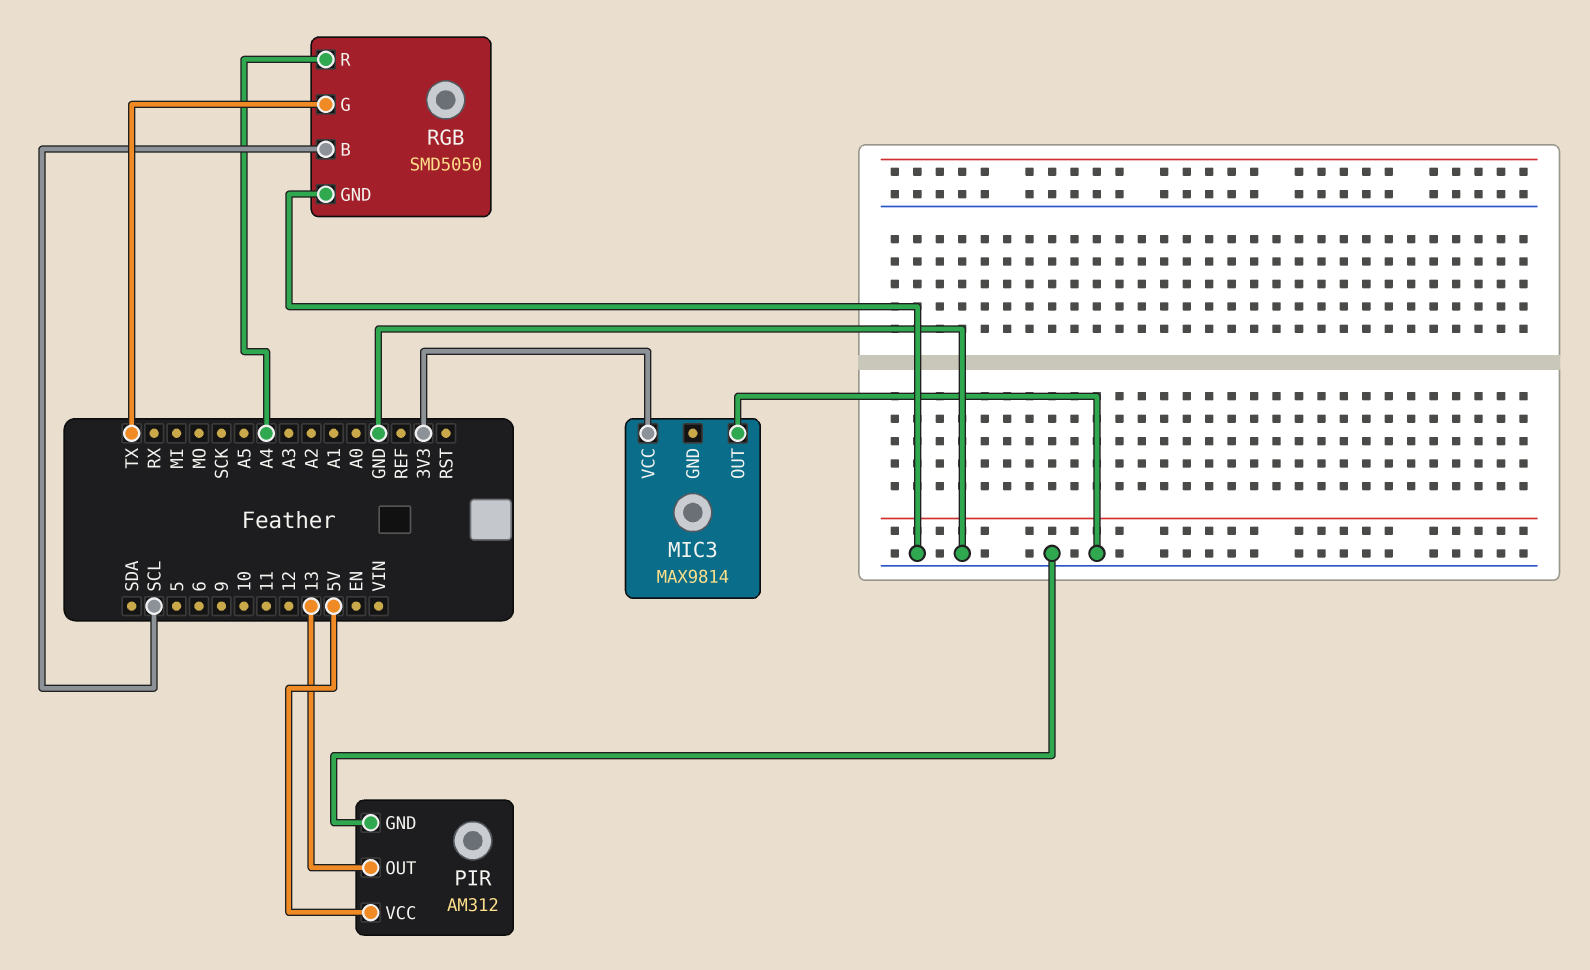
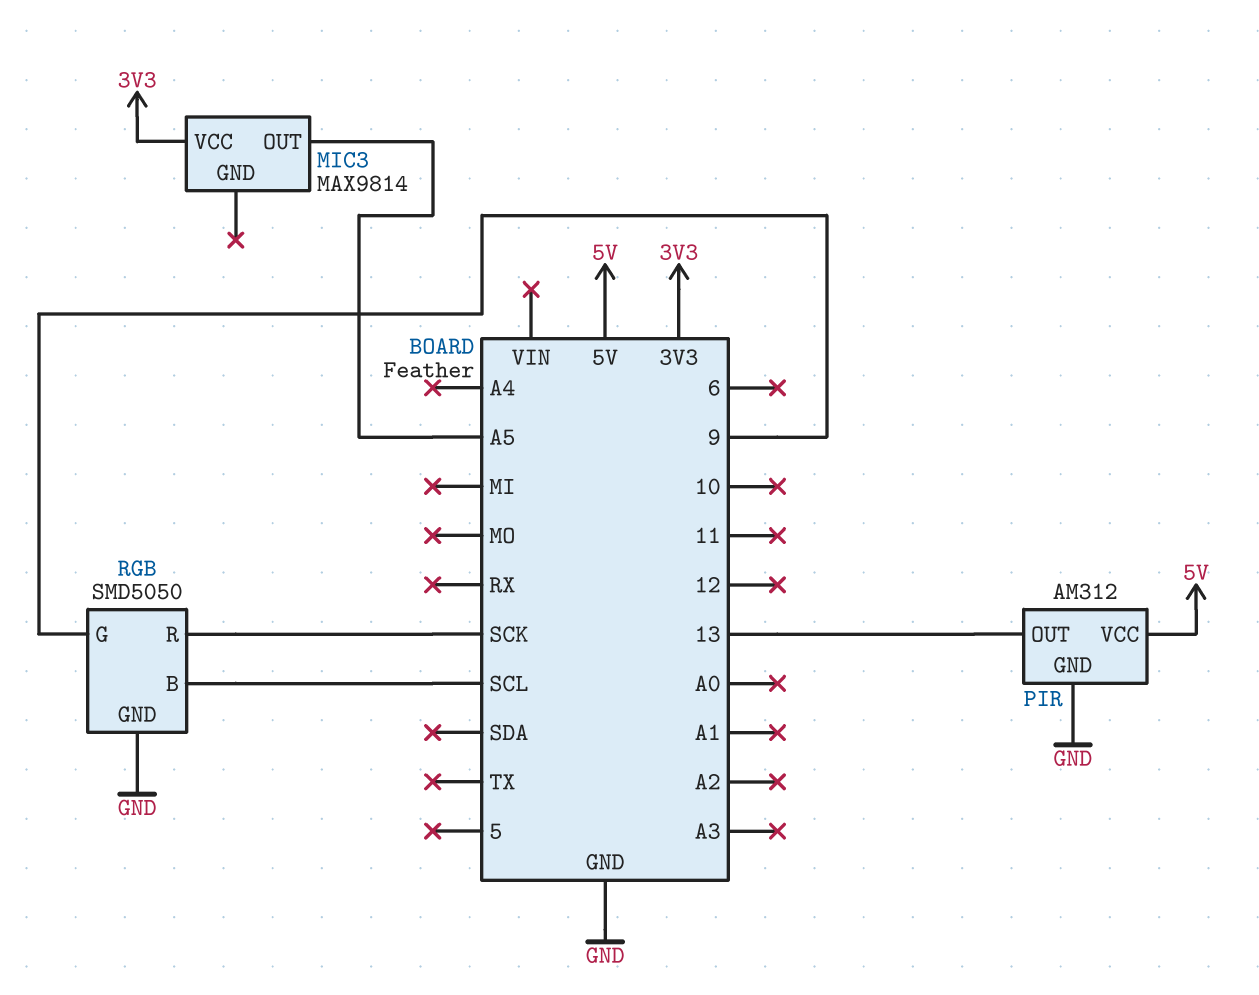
MIC3 pin OUT: GND -> A5
RGB pin G: TX -> 9
RGB pin R: A4 -> SCK

